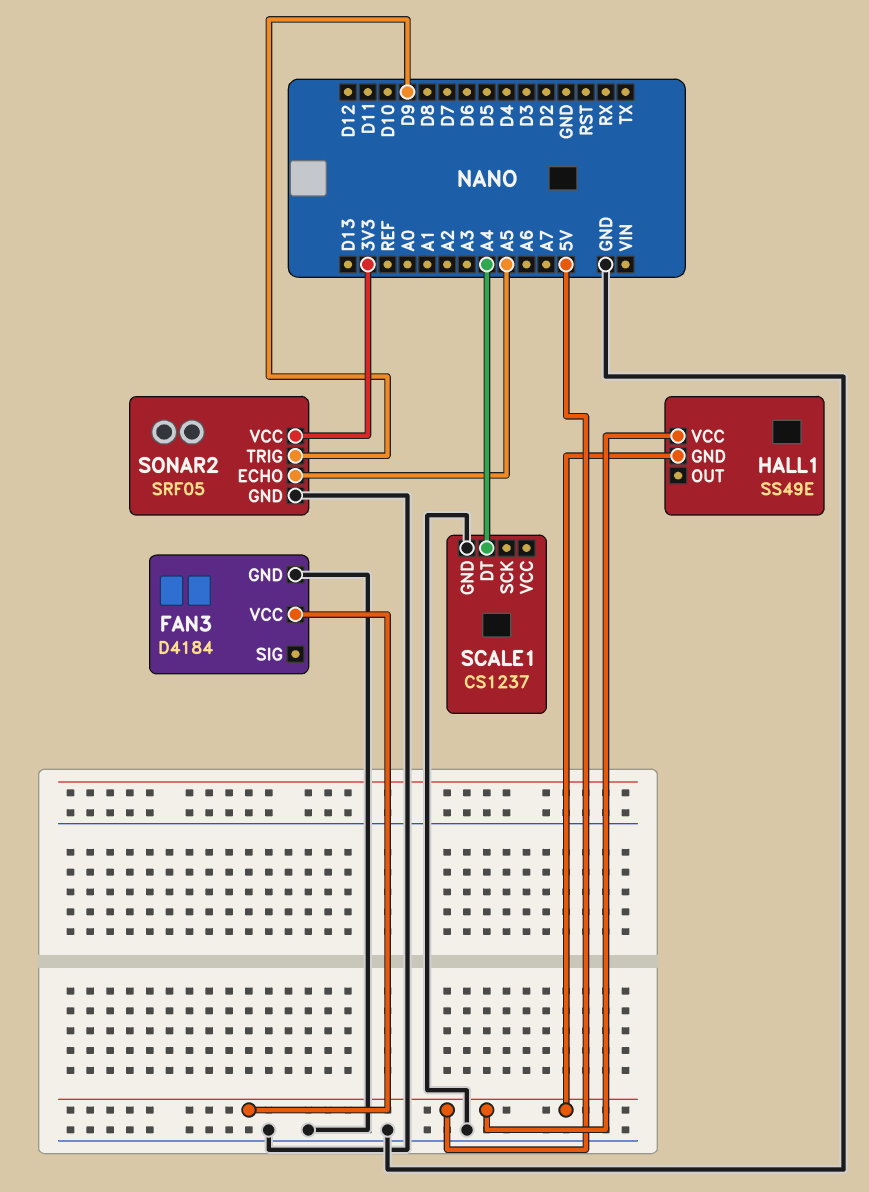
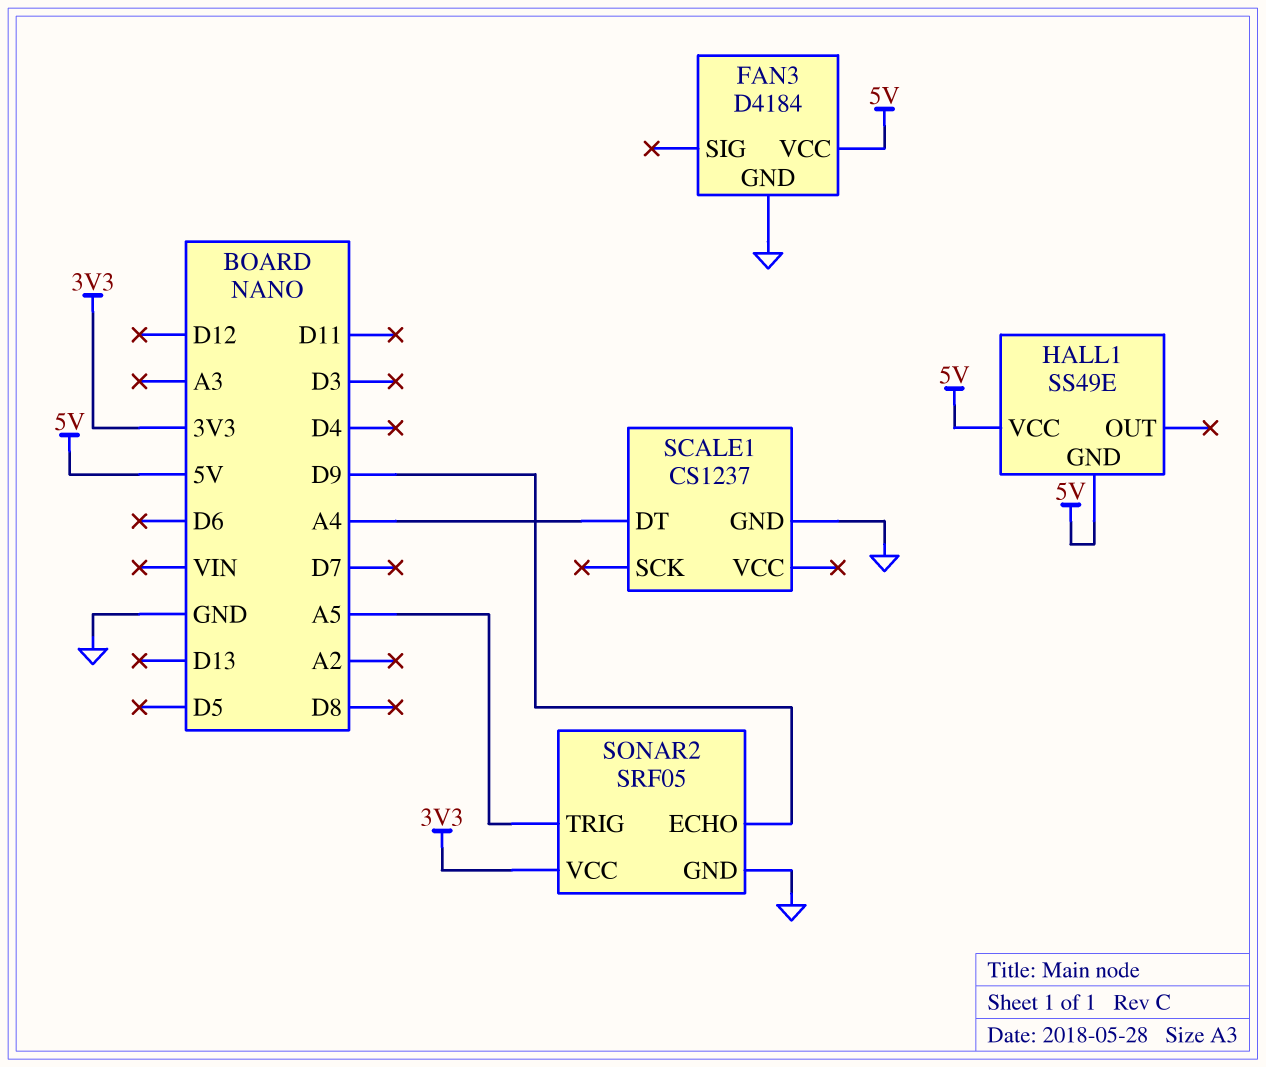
SONAR2 pin ECHO: A5 -> D9
SONAR2 pin TRIG: D9 -> A5

